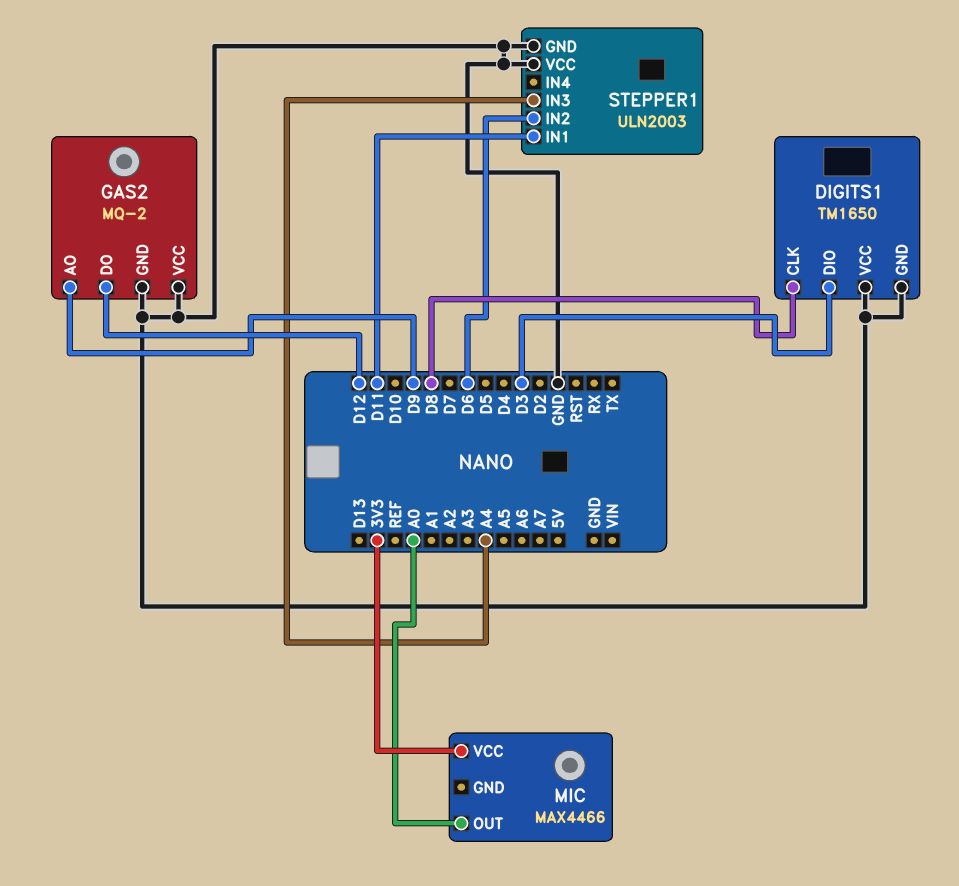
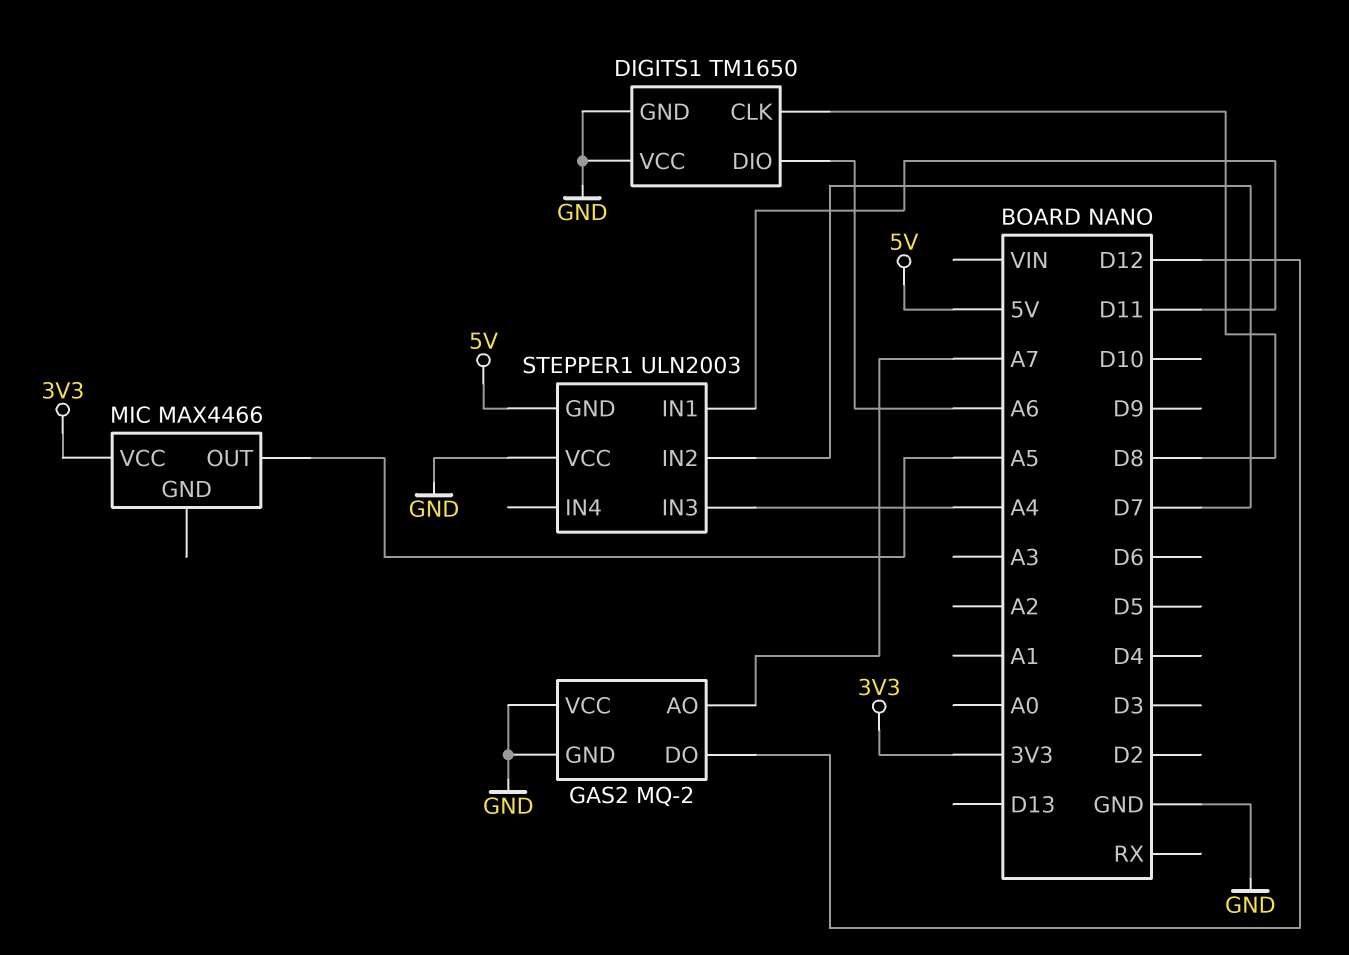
DIGITS1 pin DIO: D3 -> A6
GAS2 pin AO: D9 -> A7
MIC pin OUT: A0 -> A5
STEPPER1 pin GND: GND -> 5V
STEPPER1 pin IN2: D6 -> D7

